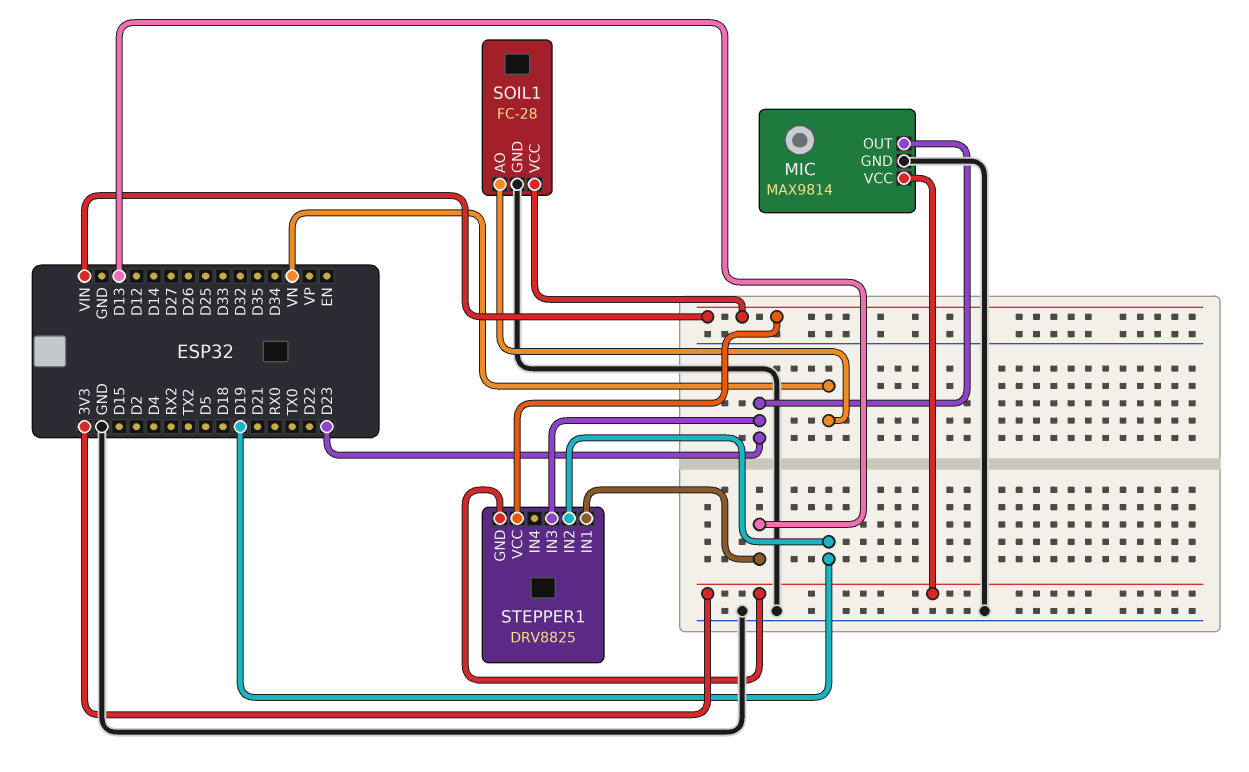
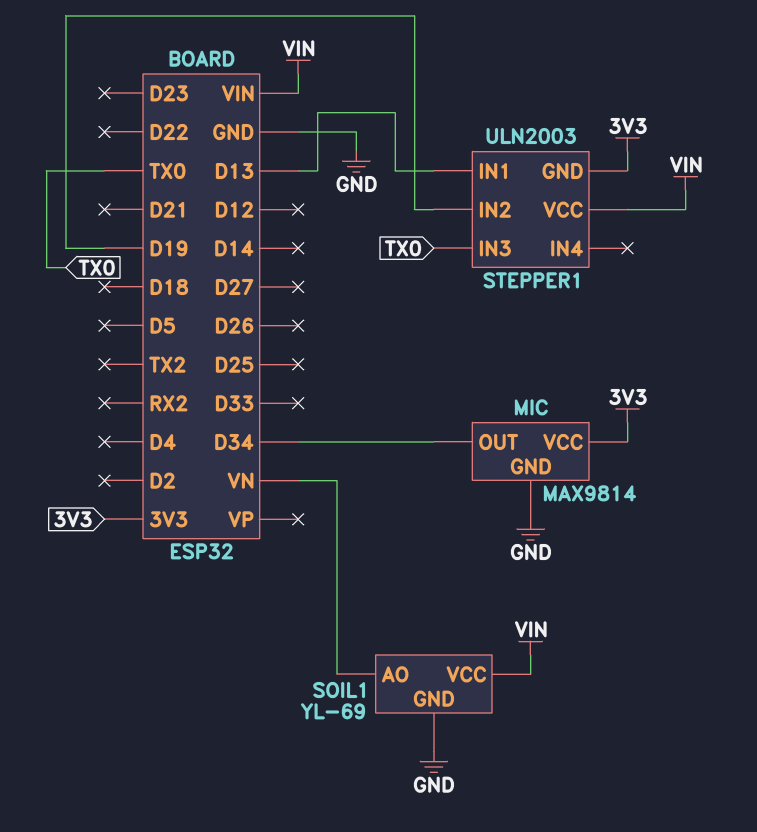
MIC pin OUT: D23 -> D34
SOIL1: FC-28 -> YL-69
STEPPER1: DRV8825 -> ULN2003
STEPPER1 pin IN3: D23 -> TX0

